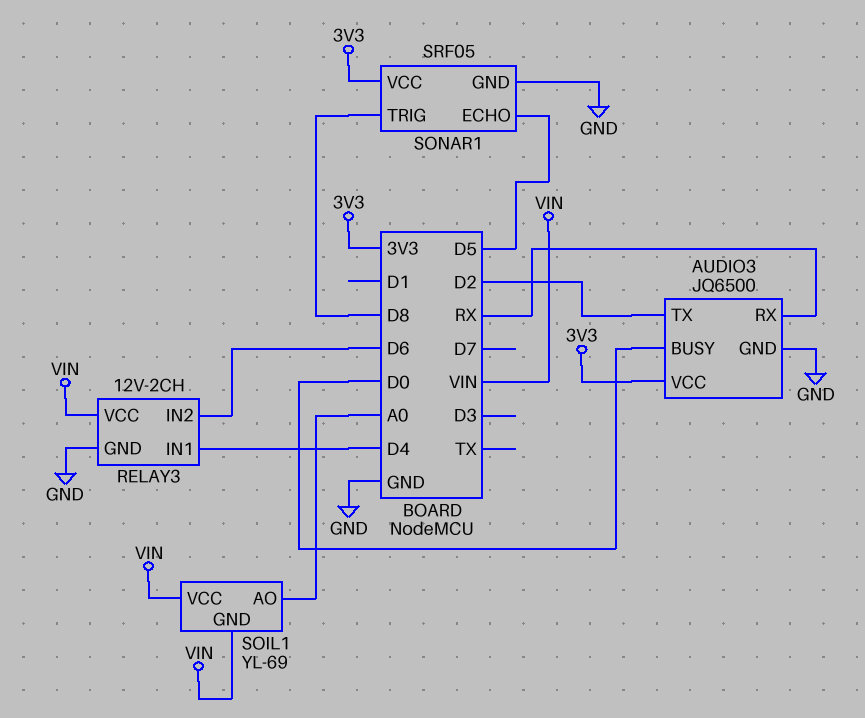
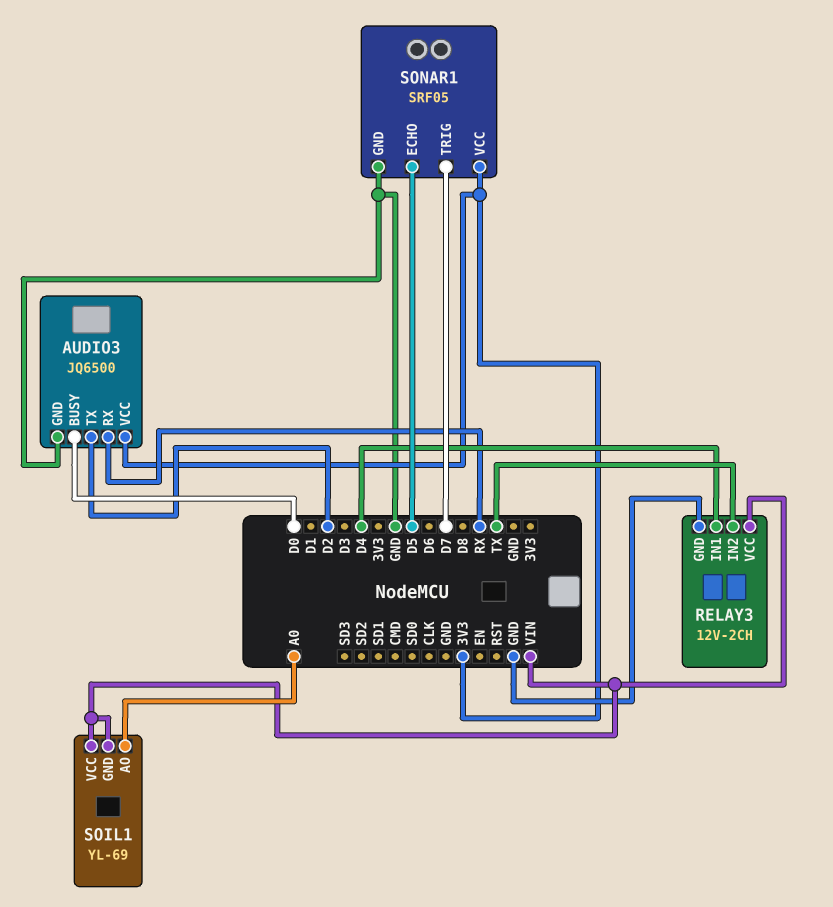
RELAY3 pin IN2: D6 -> TX
SONAR1 pin TRIG: D8 -> D7

